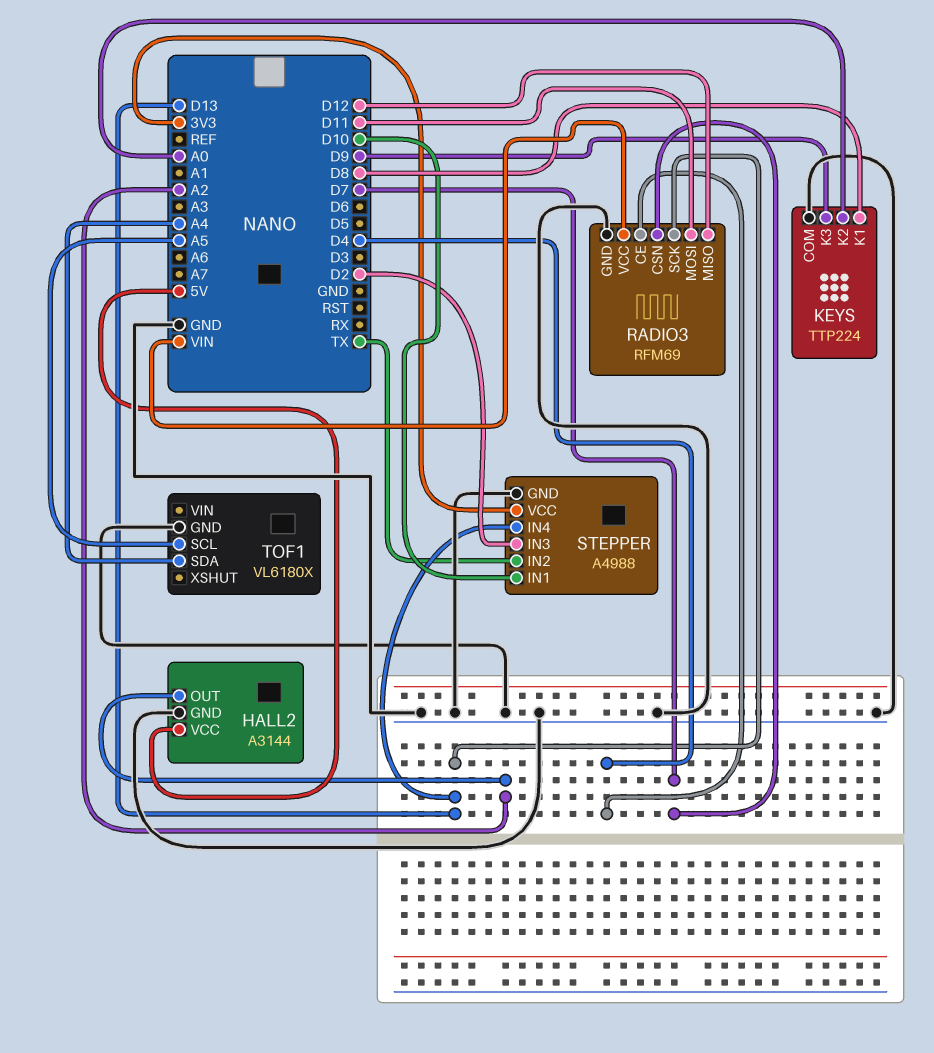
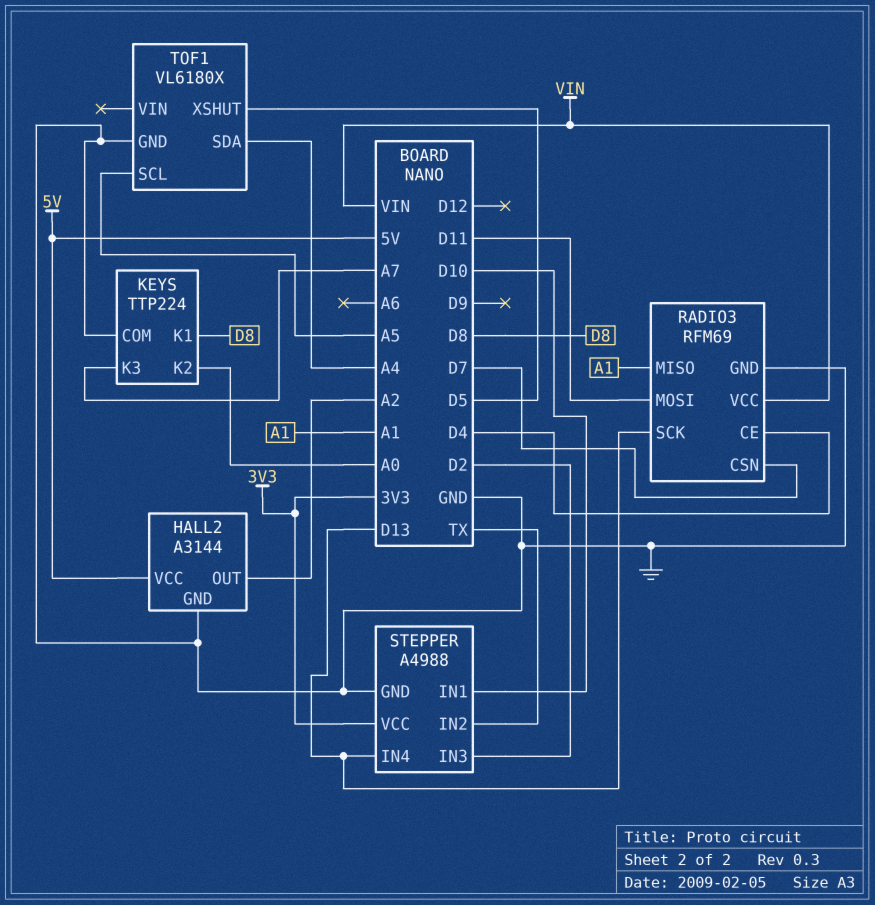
KEYS pin K3: D9 -> A7
RADIO3 pin MISO: D12 -> A1
TOF1 pin XSHUT: none -> D5

